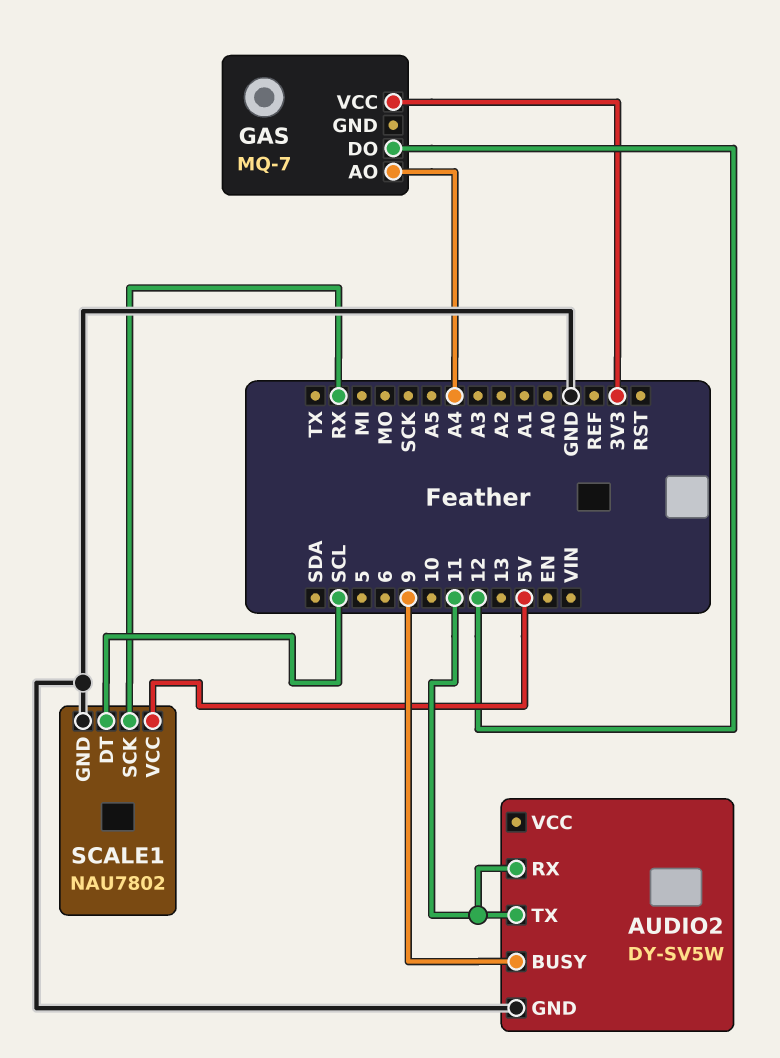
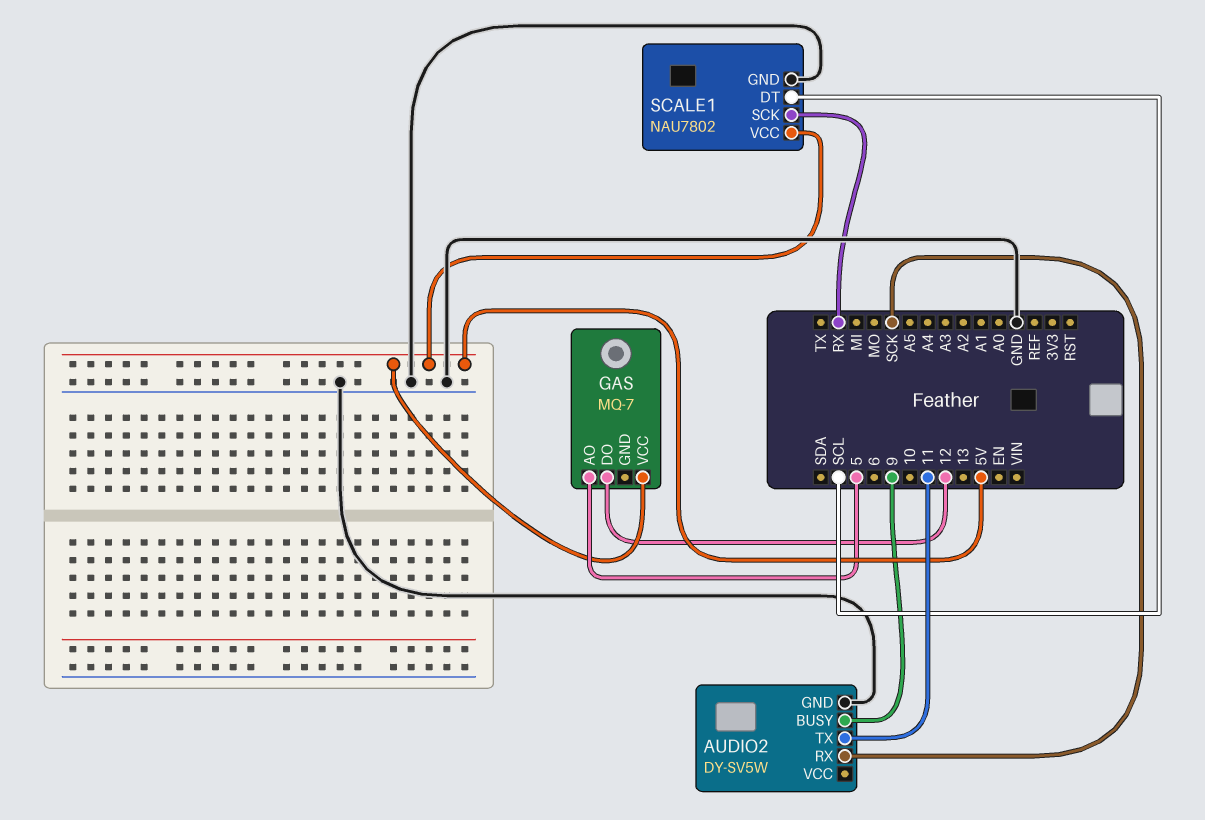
AUDIO2 pin RX: 11 -> SCK
GAS pin AO: A4 -> 5
GAS pin VCC: 3V3 -> 5V

